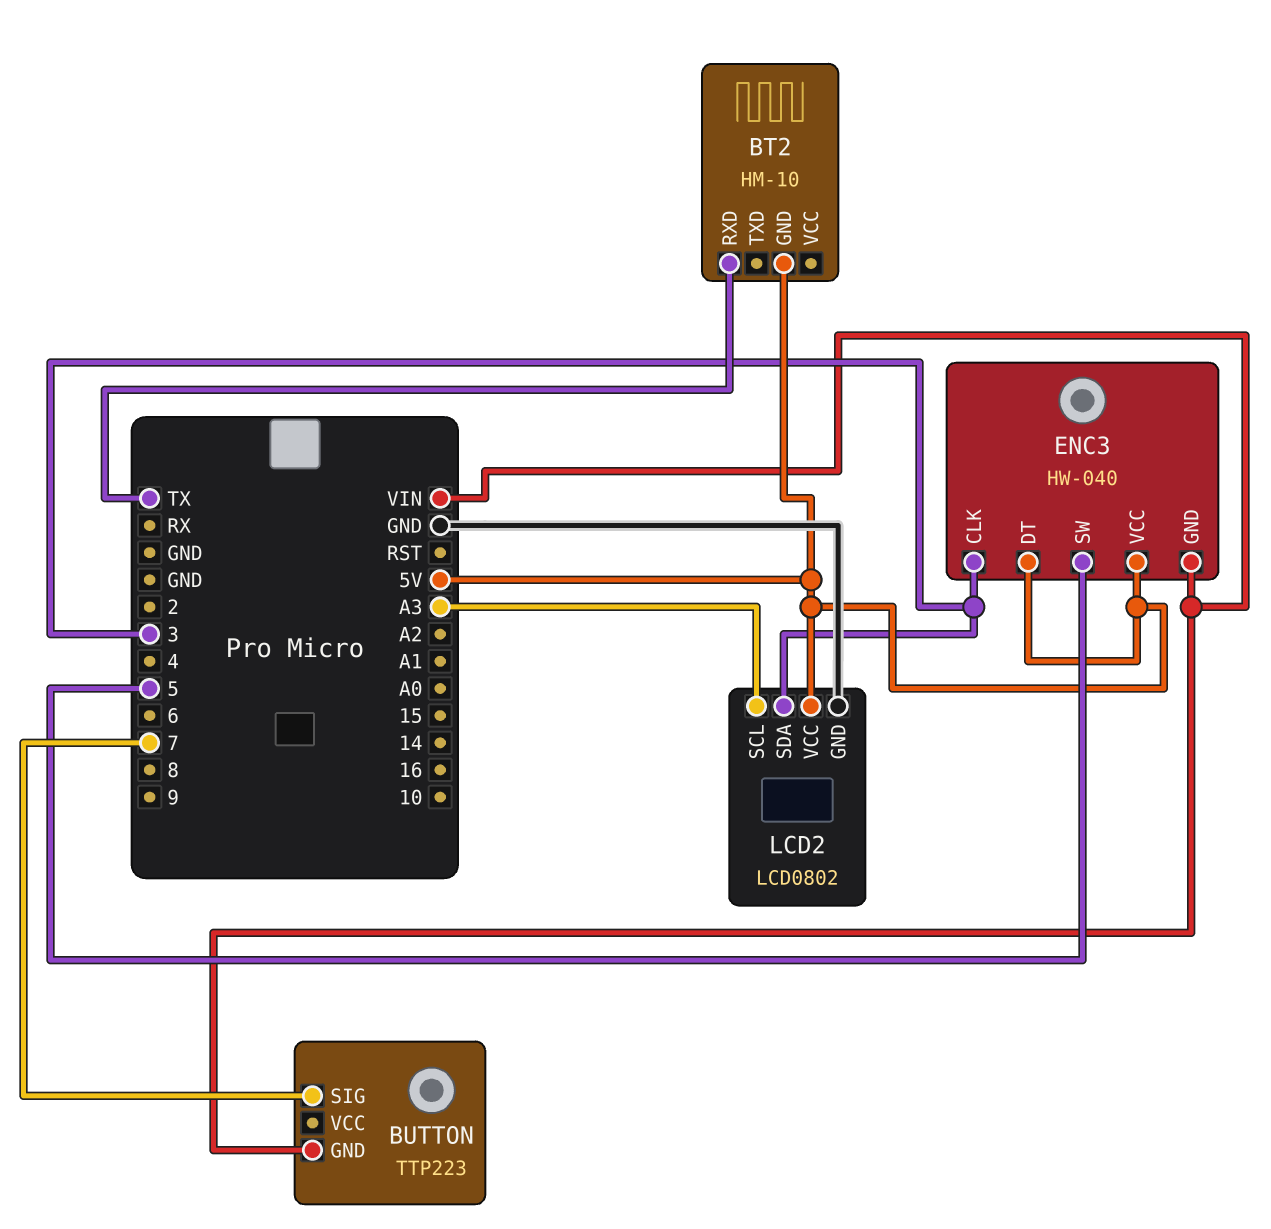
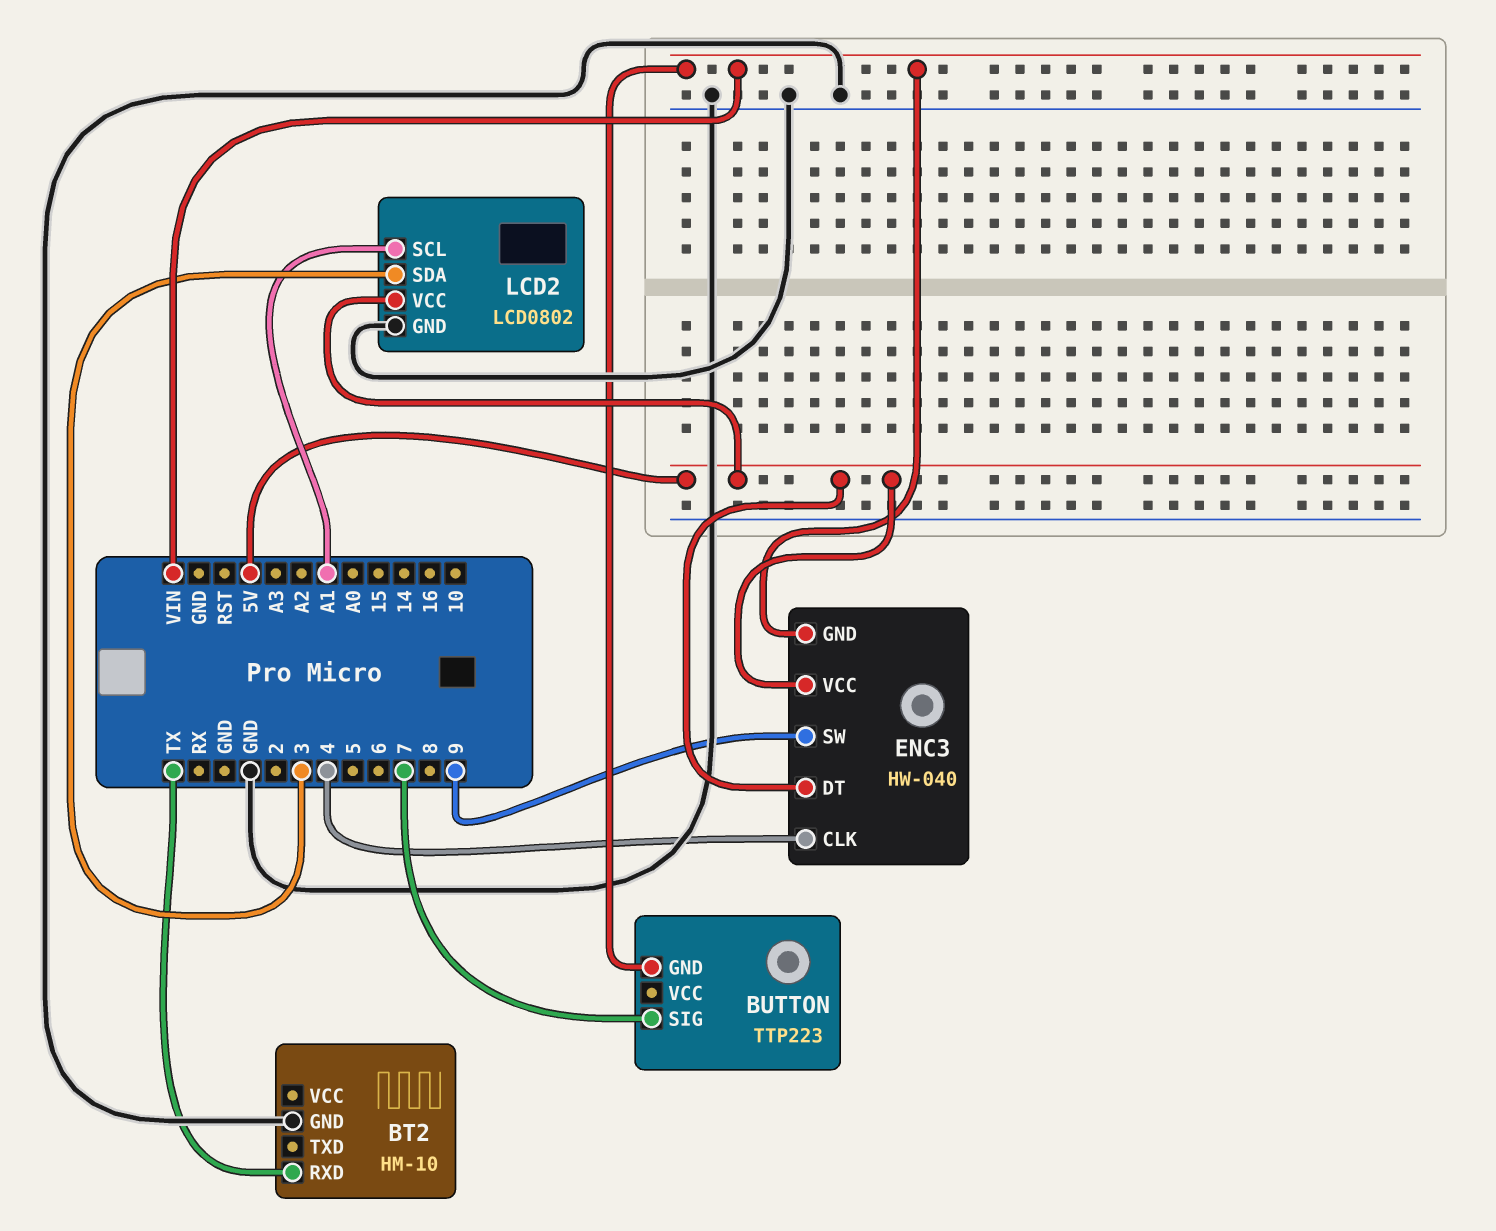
BT2 pin GND: 5V -> GND
ENC3 pin CLK: 3 -> 4
ENC3 pin SW: 5 -> 9
LCD2 pin SCL: A3 -> A1

